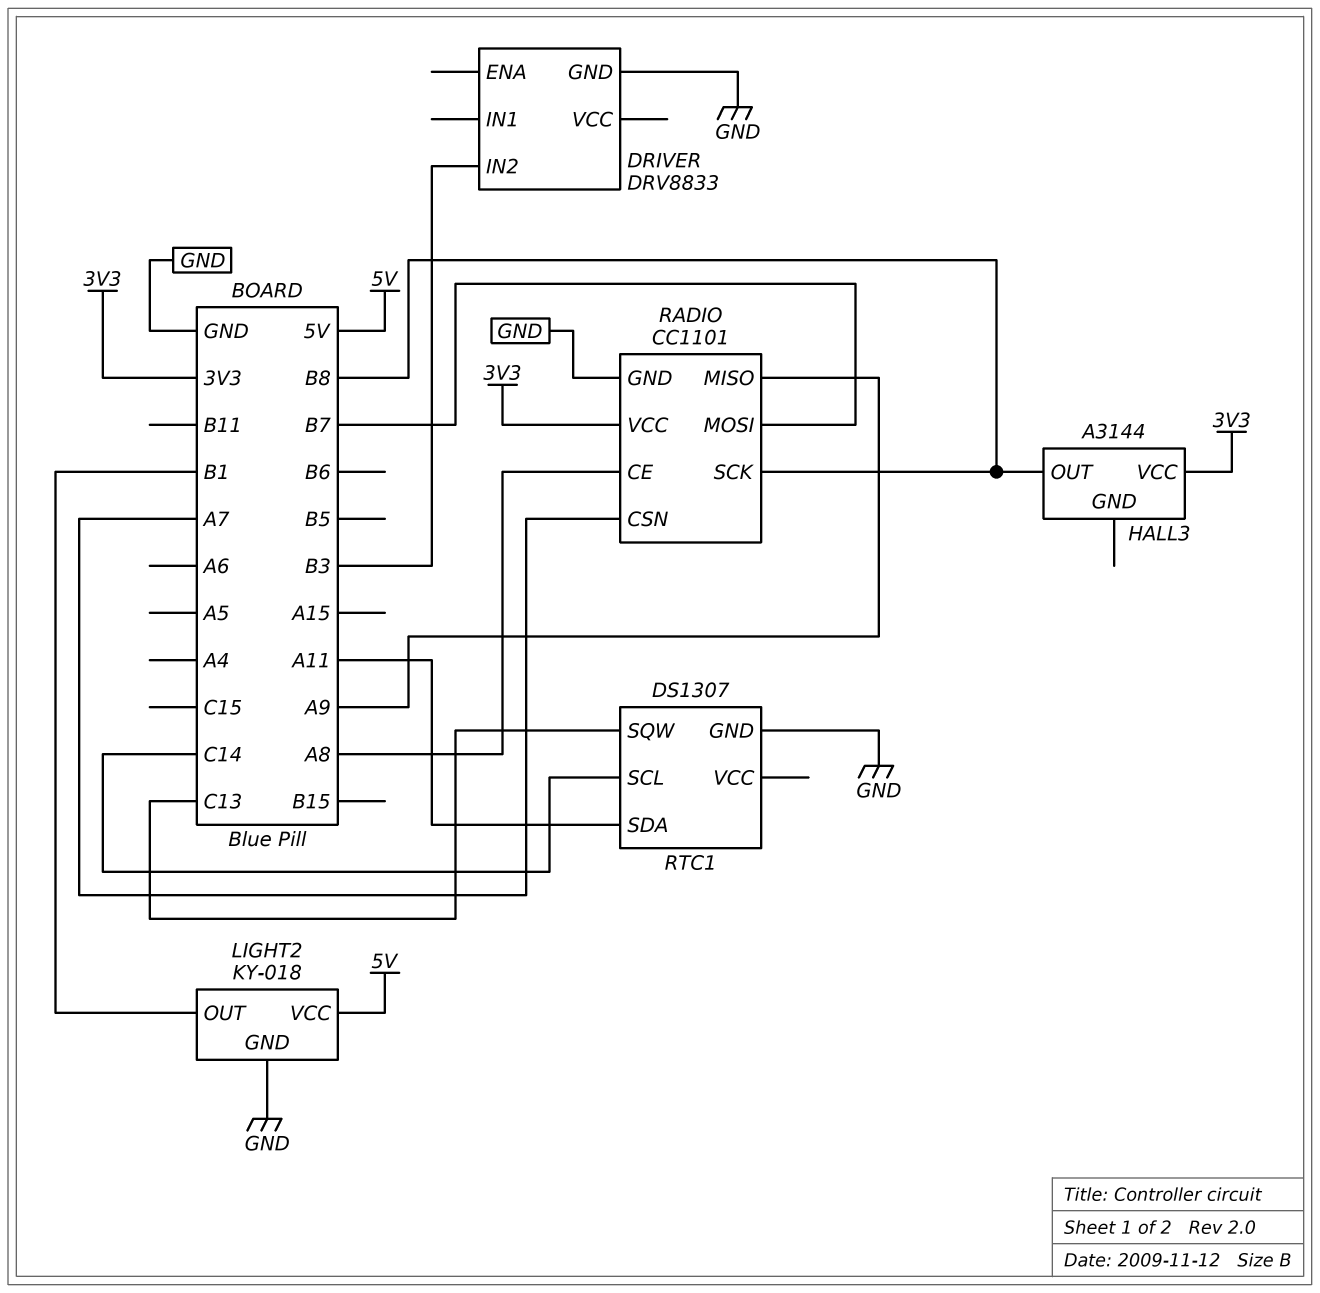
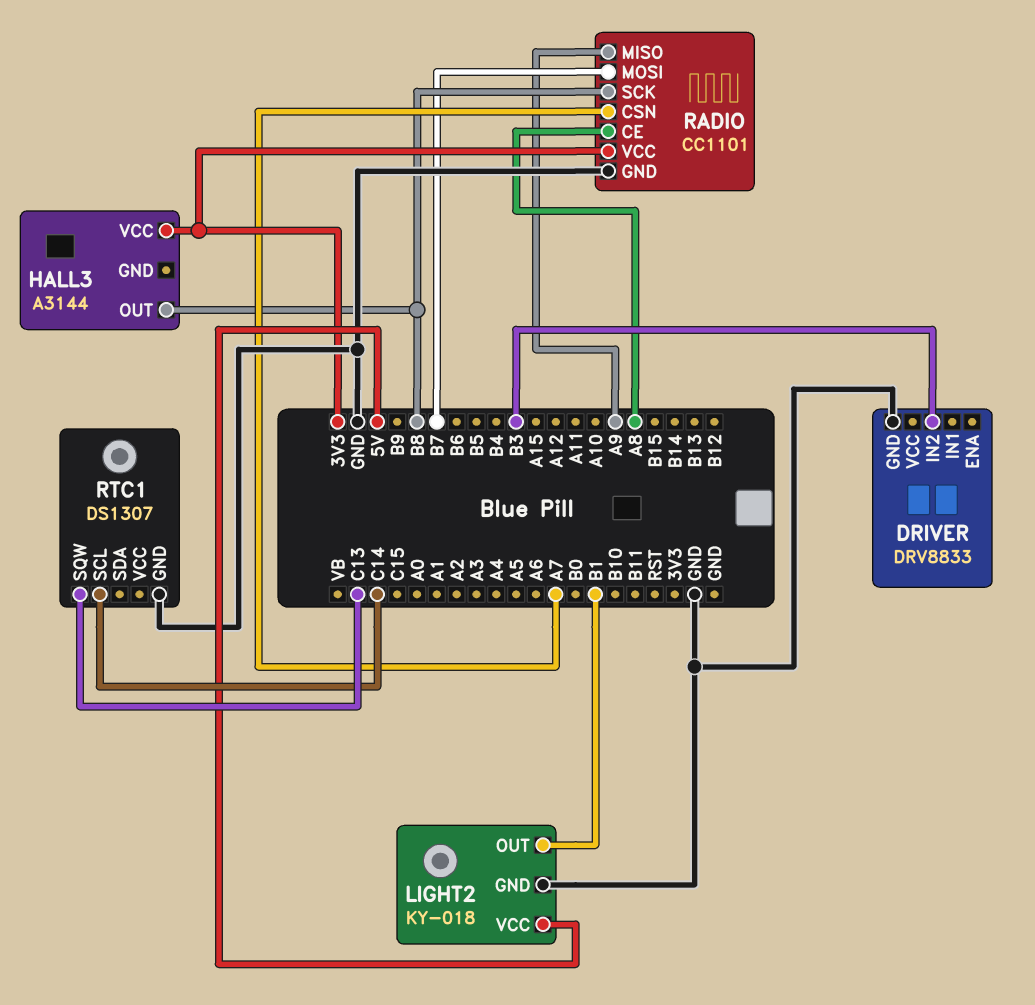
RTC1 pin SDA: A11 -> none

